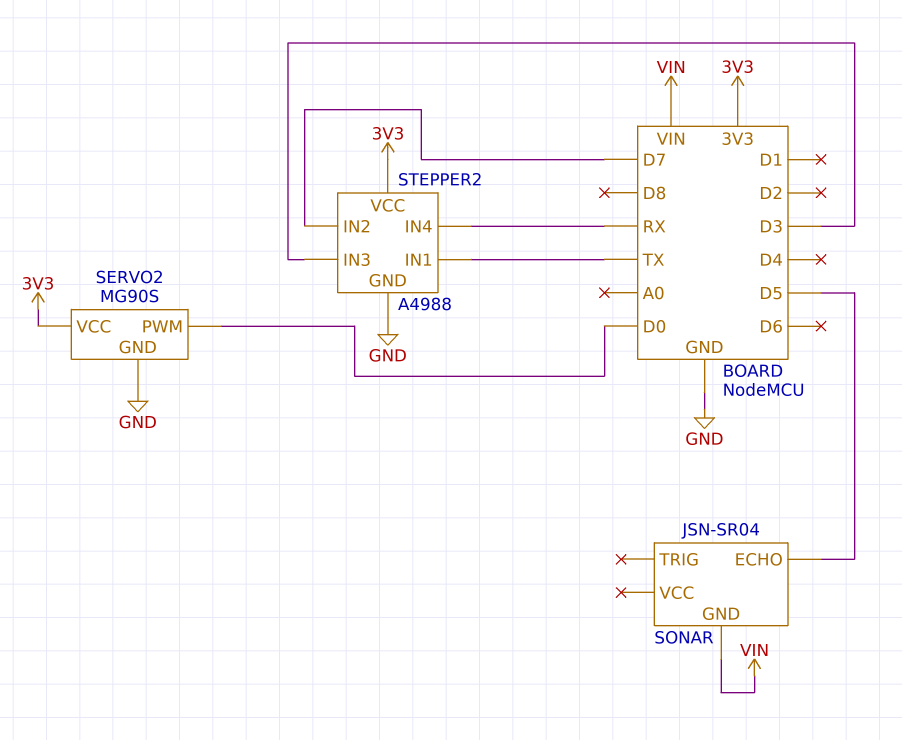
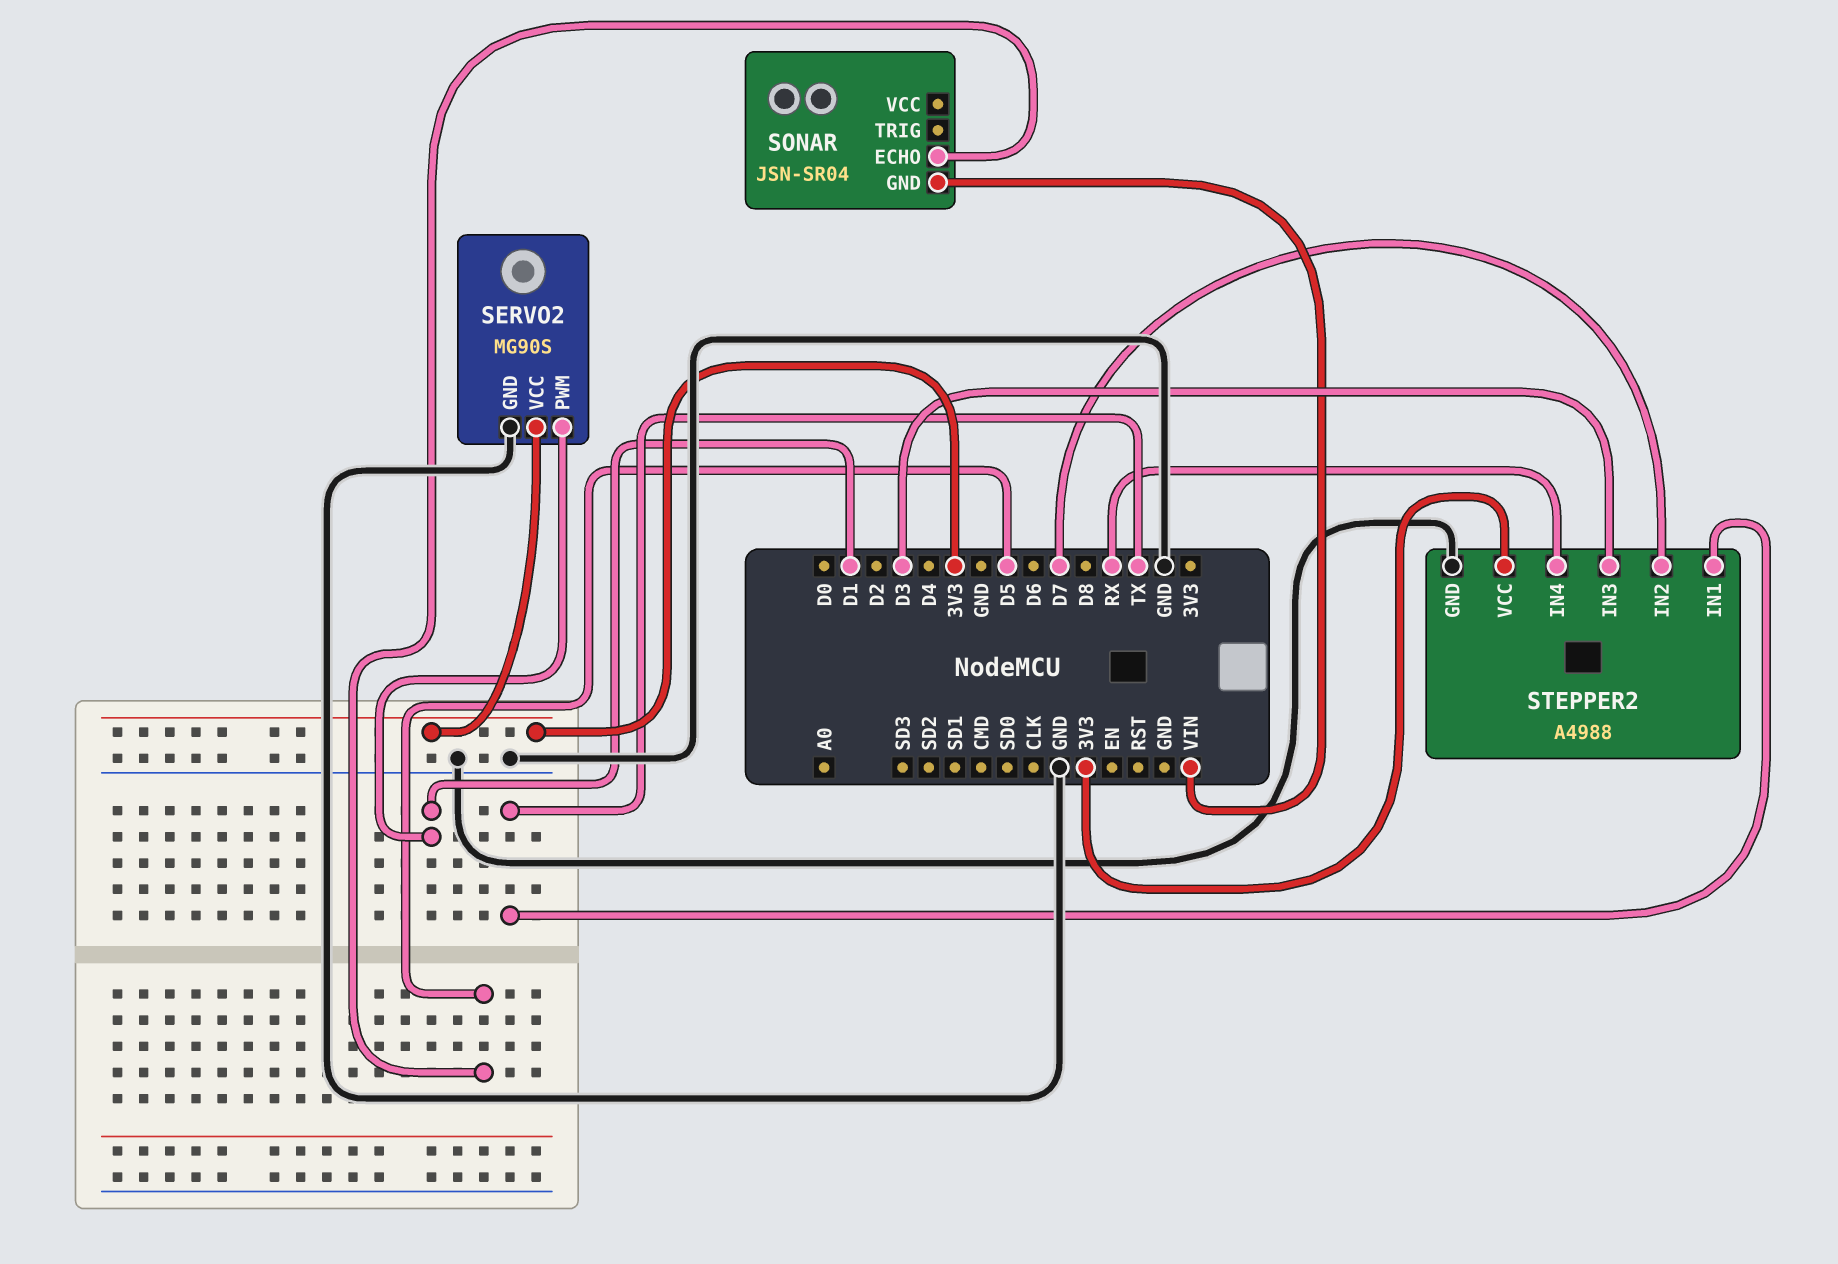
SERVO2 pin PWM: D0 -> D1

